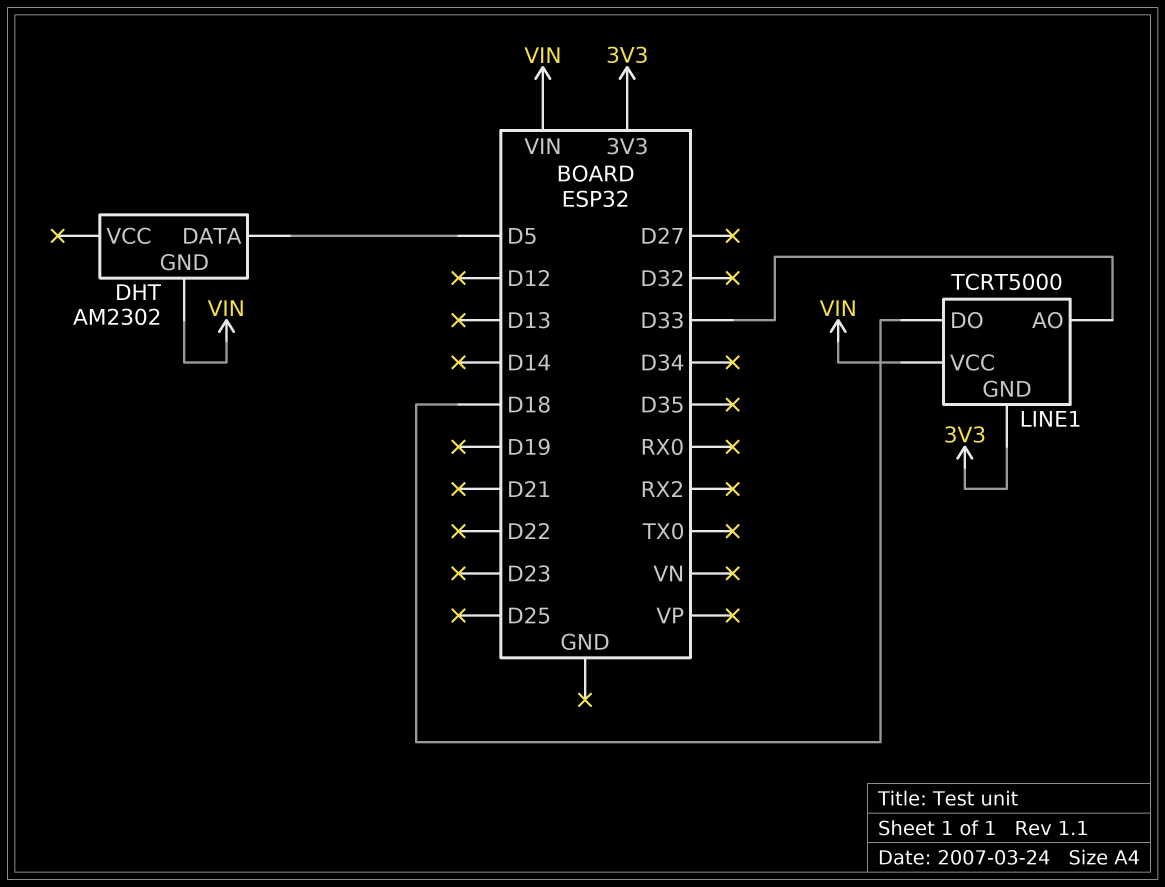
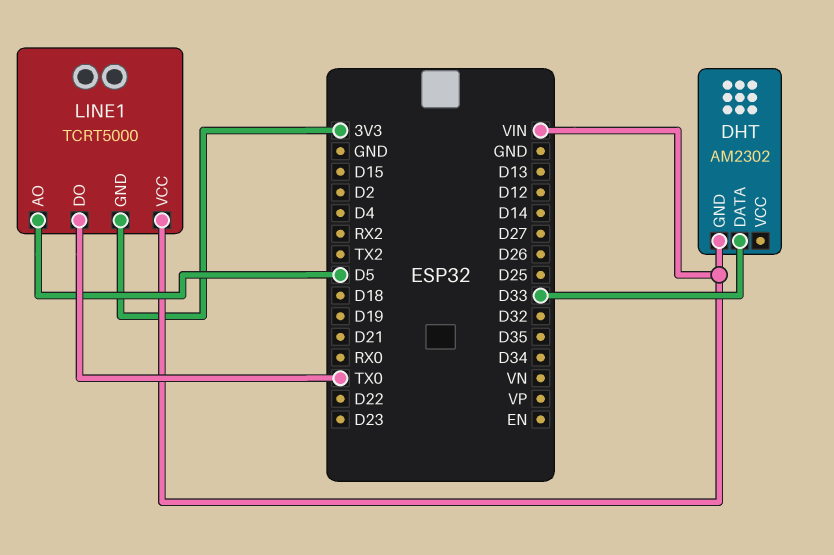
DHT pin DATA: D5 -> D33
LINE1 pin AO: D33 -> D5
LINE1 pin DO: D18 -> TX0

